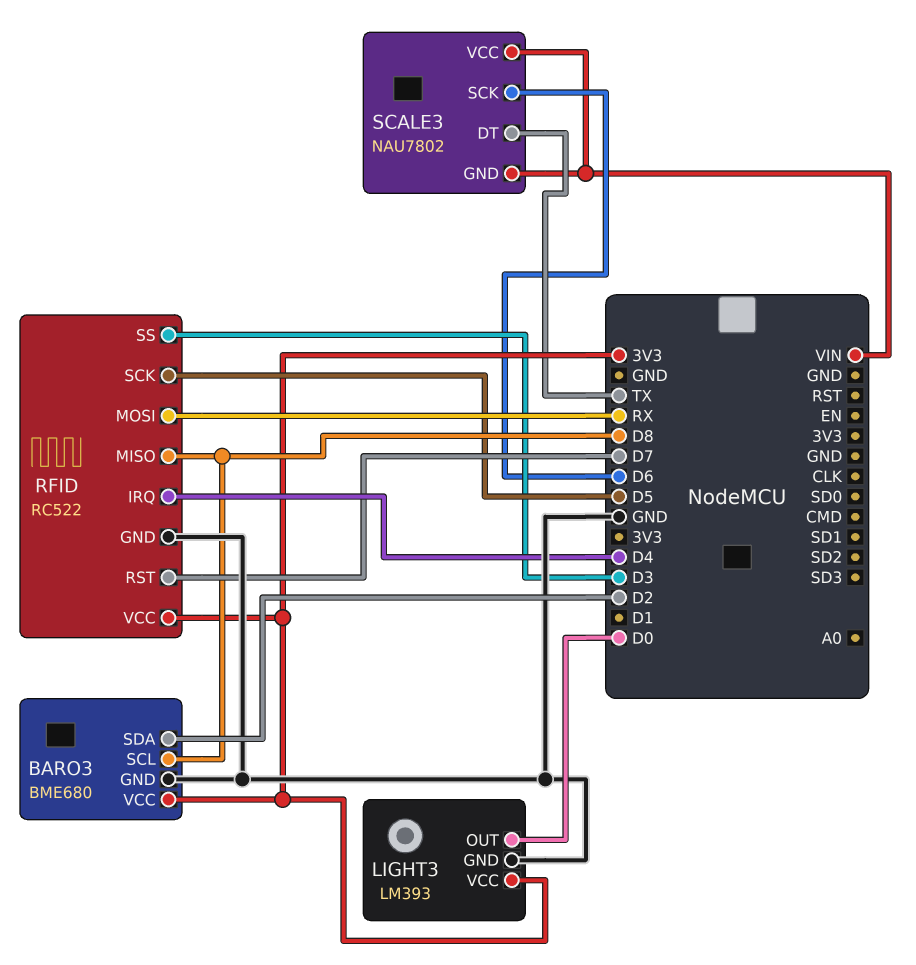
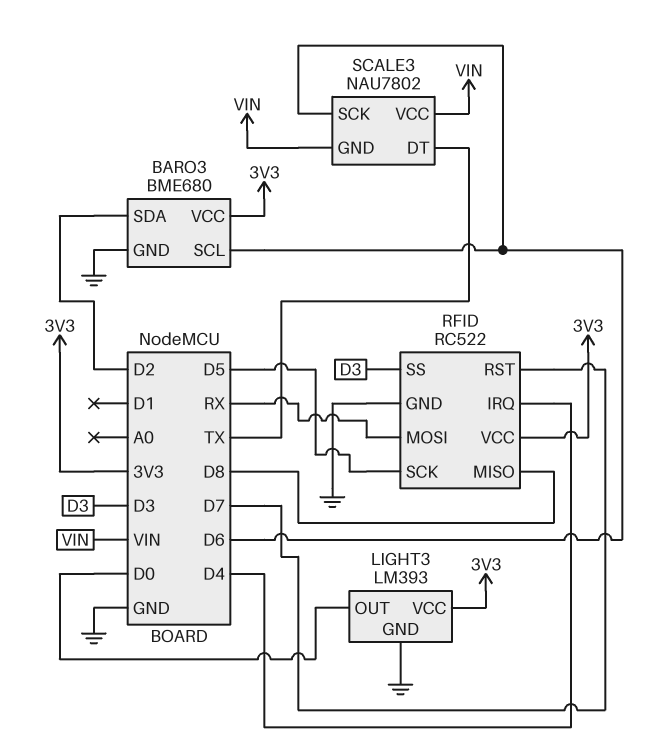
BARO3 pin SCL: D8 -> D6

